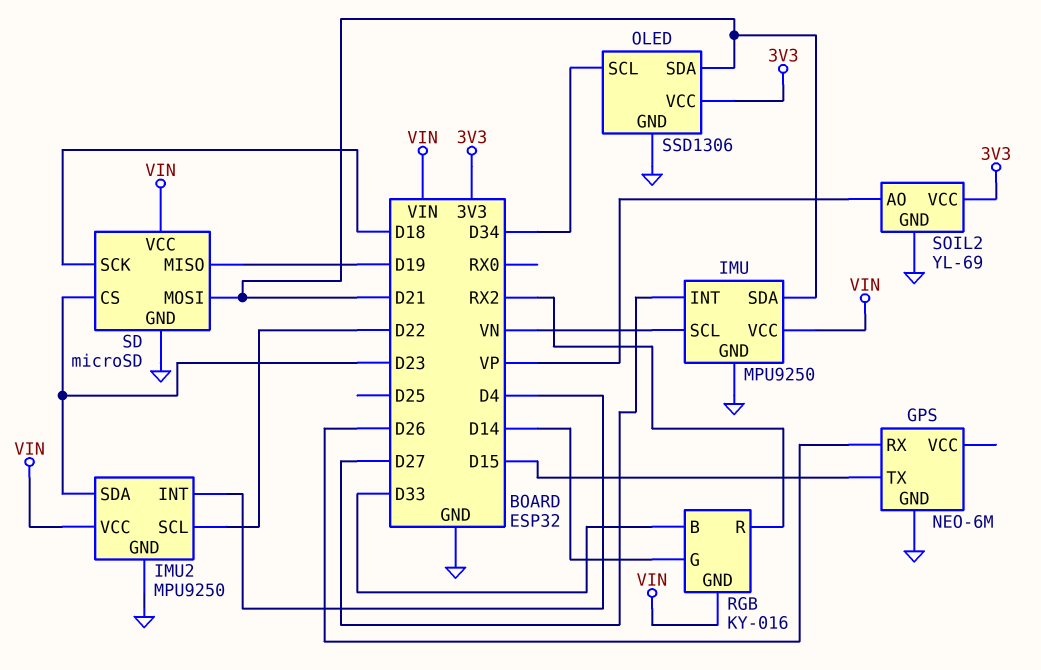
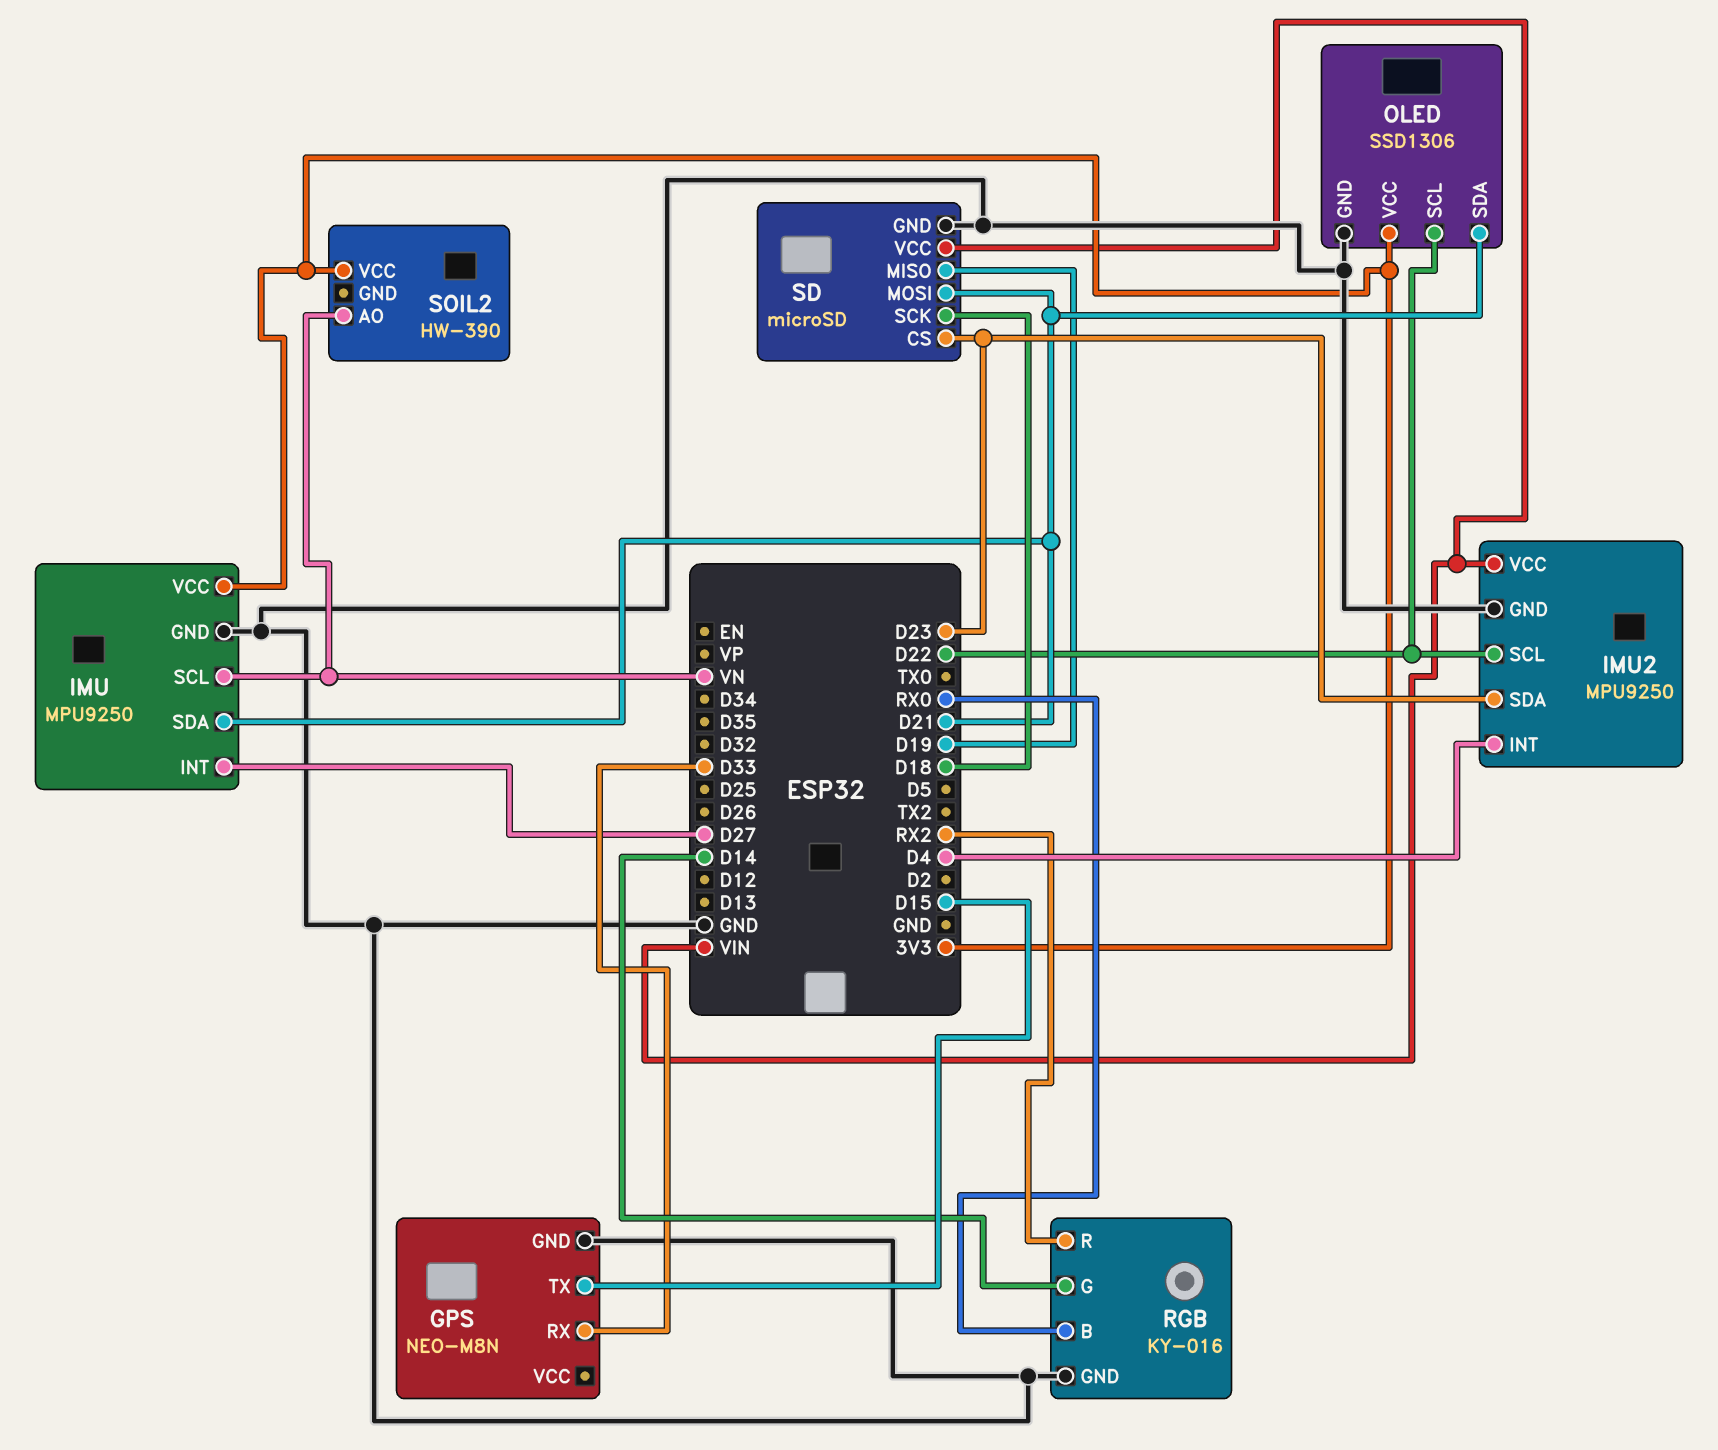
GPS: NEO-6M -> NEO-M8N
GPS pin RX: D26 -> D33
IMU pin VCC: VIN -> 3V3
OLED pin SCL: D34 -> D22
RGB pin B: D33 -> RX0
RGB pin GND: VIN -> GND
SOIL2: YL-69 -> HW-390
SOIL2 pin AO: VP -> VN
SOIL2 pin GND: GND -> none

